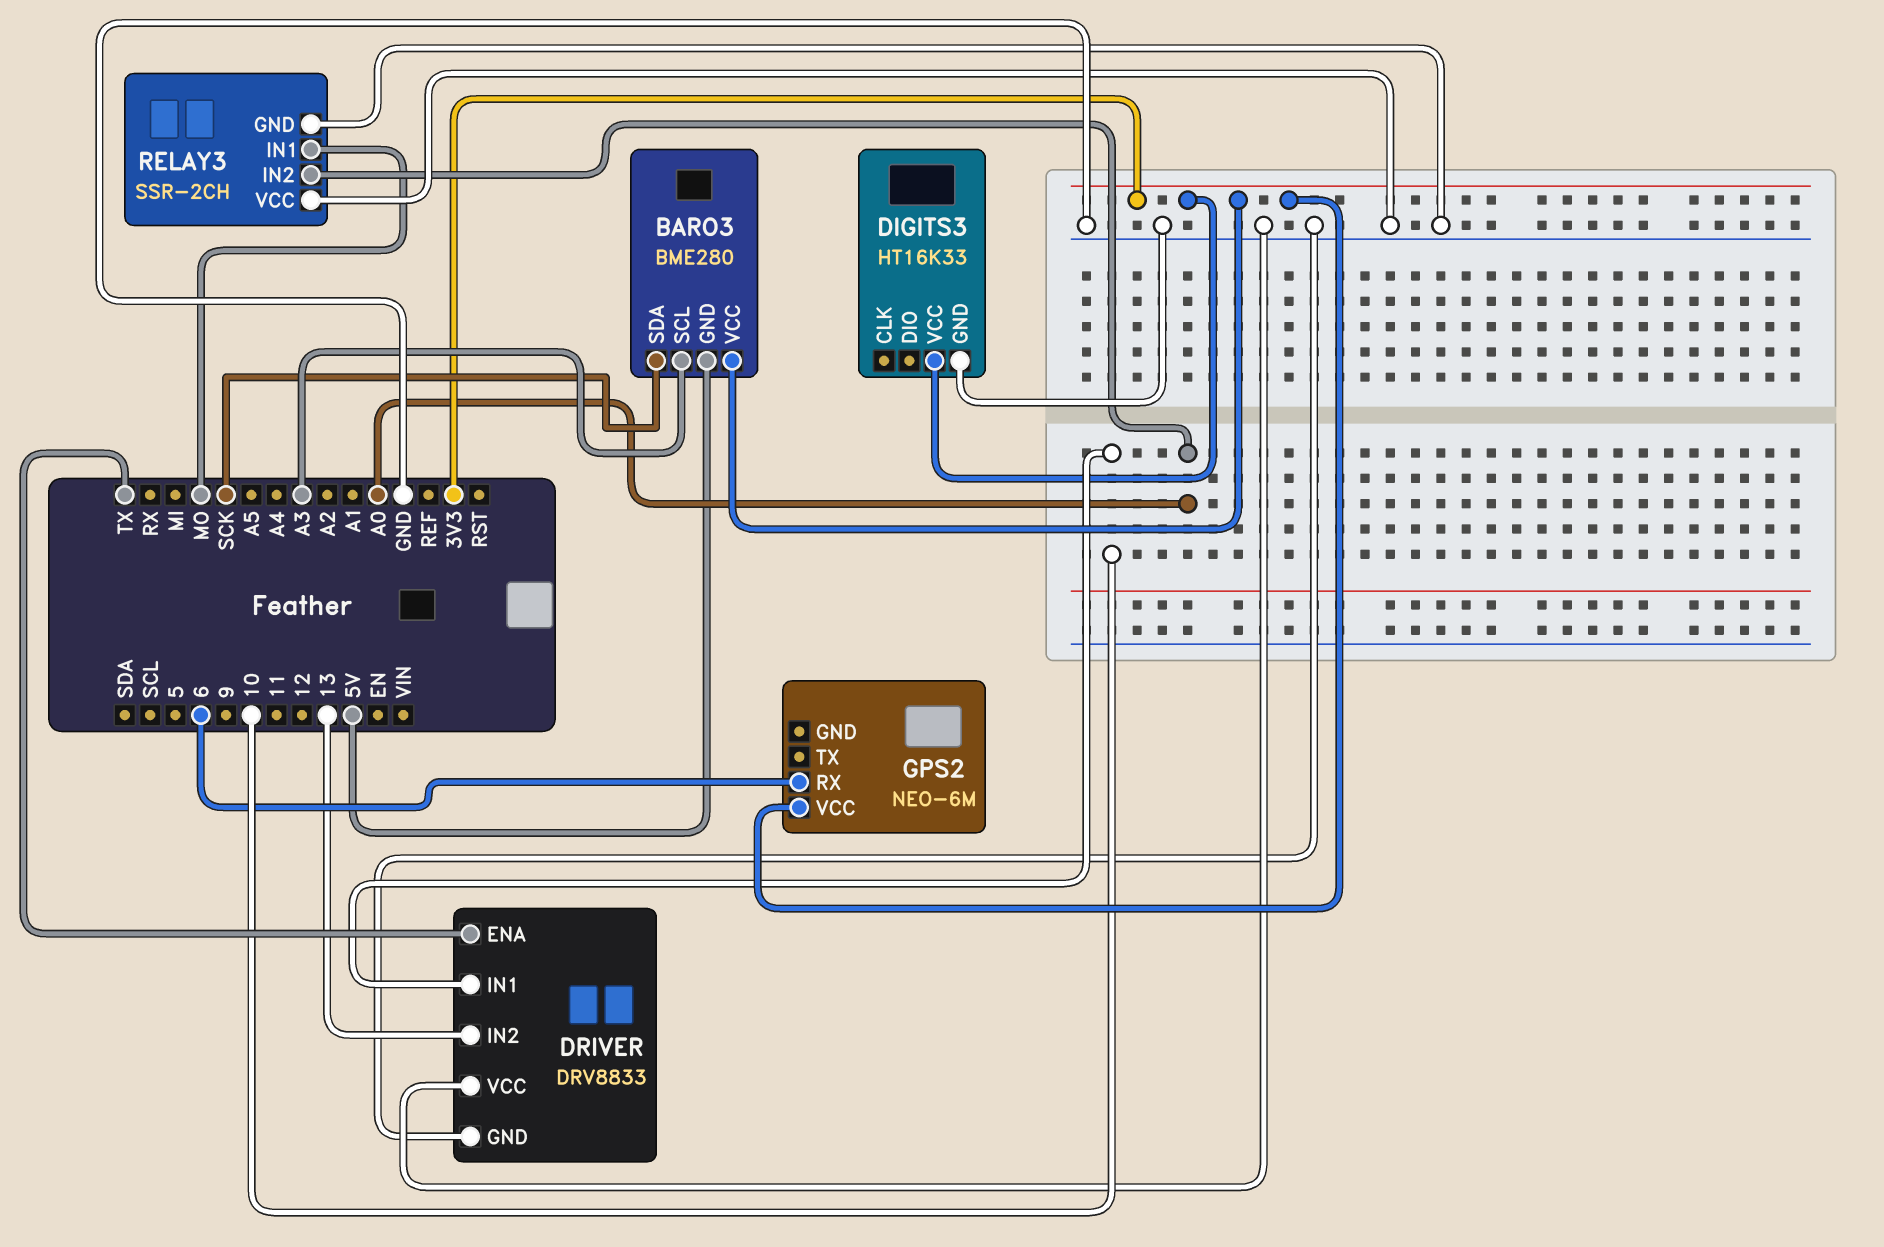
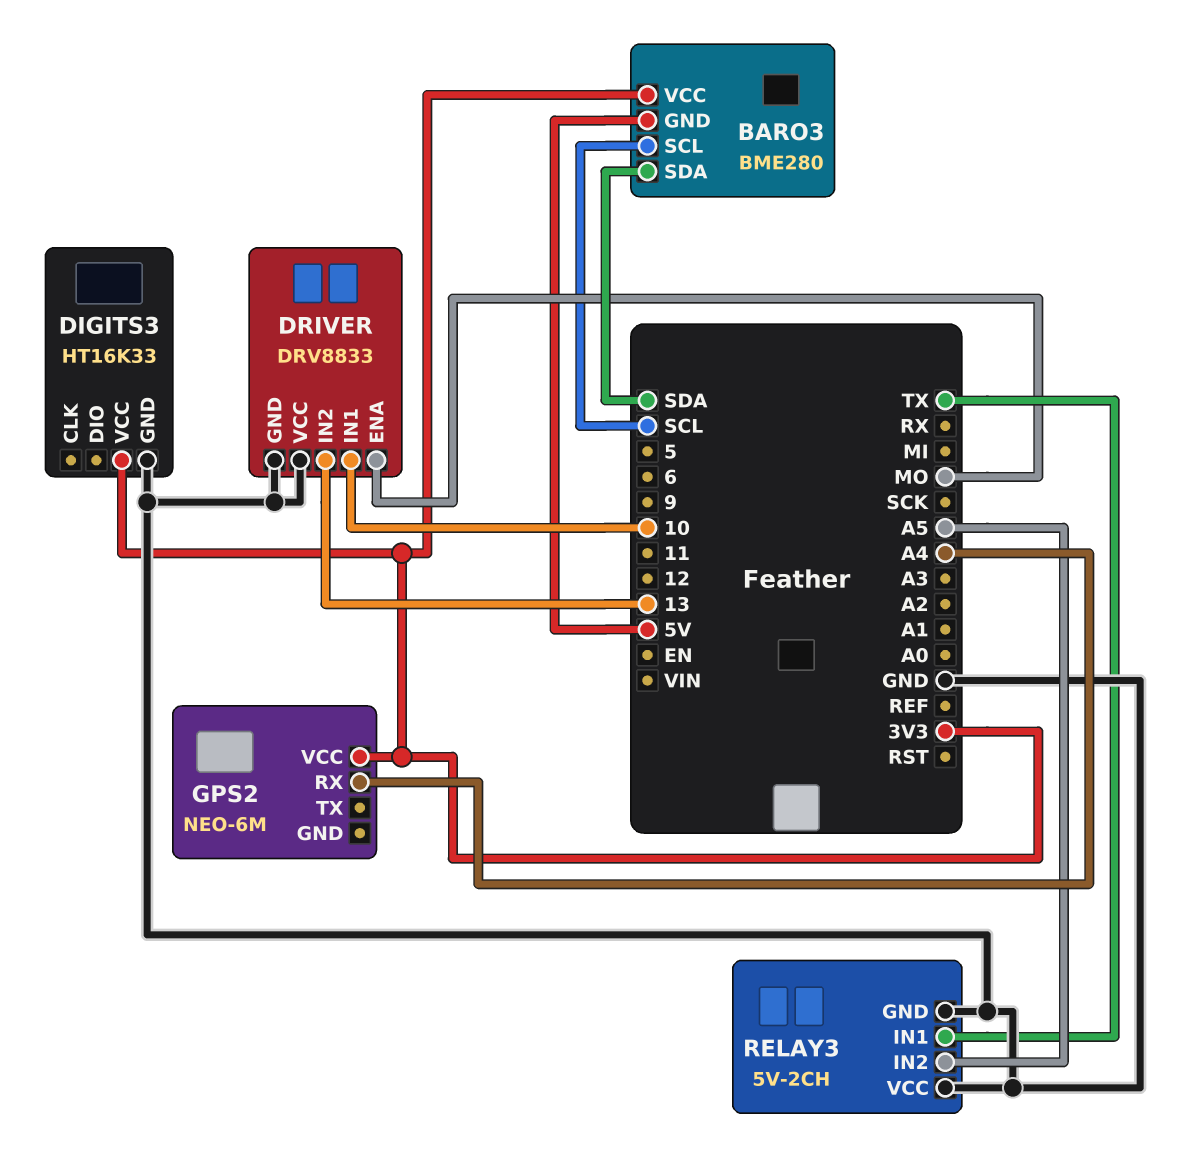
BARO3 pin SCL: A3 -> SCL
BARO3 pin SDA: SCK -> SDA
DRIVER pin ENA: TX -> MO
GPS2 pin RX: 6 -> A4
RELAY3: SSR-2CH -> 5V-2CH
RELAY3 pin IN1: MO -> TX
RELAY3 pin IN2: A0 -> A5

